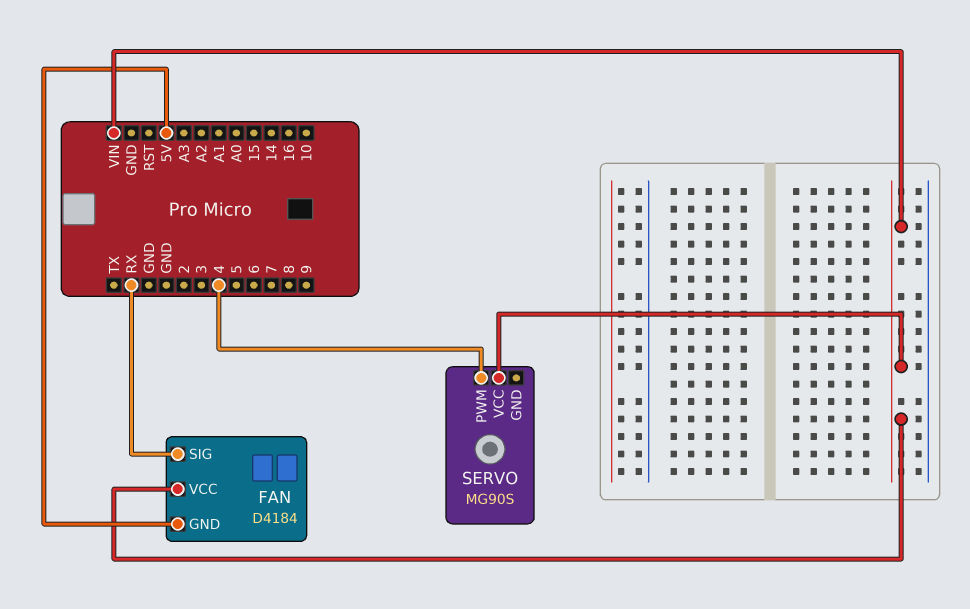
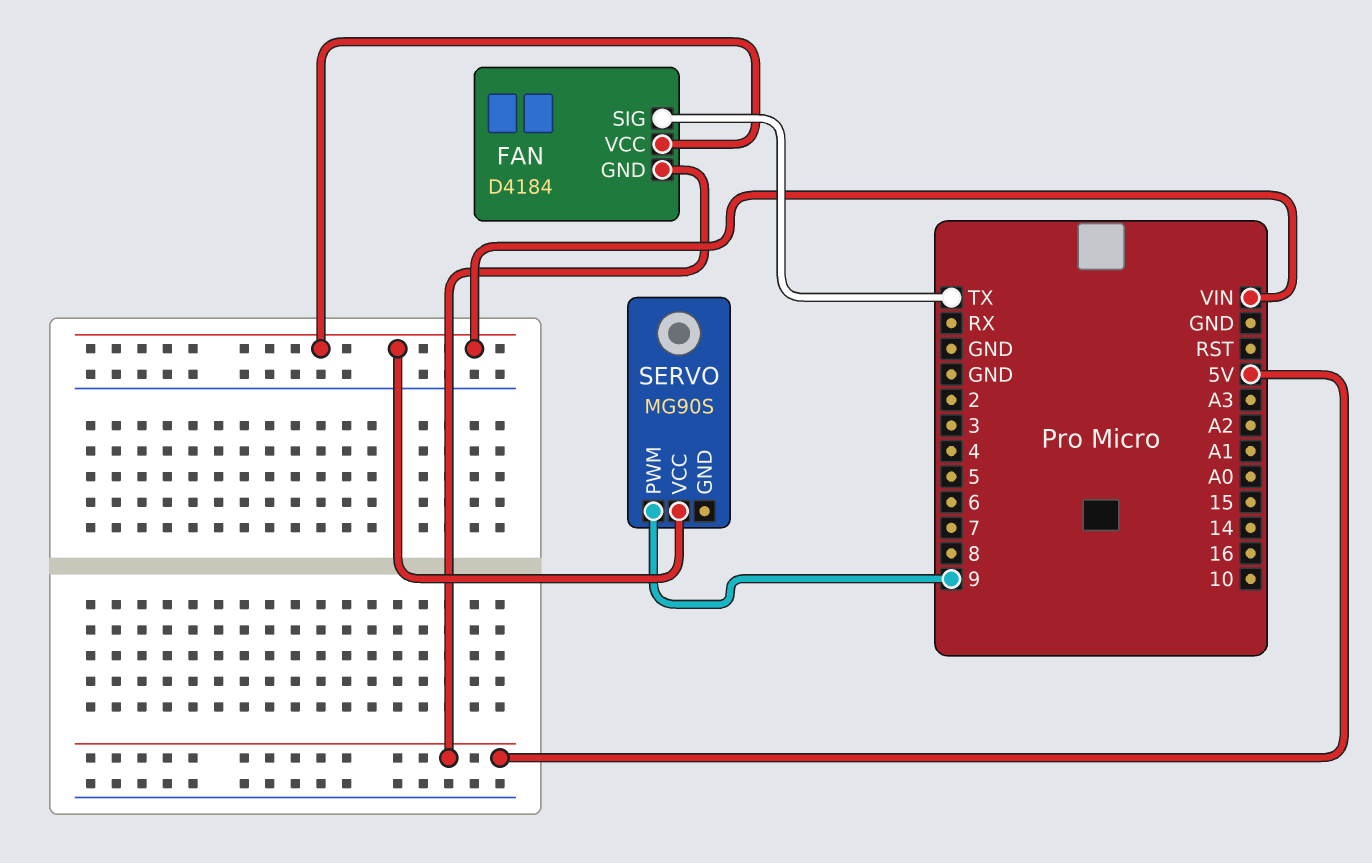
FAN pin SIG: RX -> TX
SERVO pin PWM: 4 -> 9

